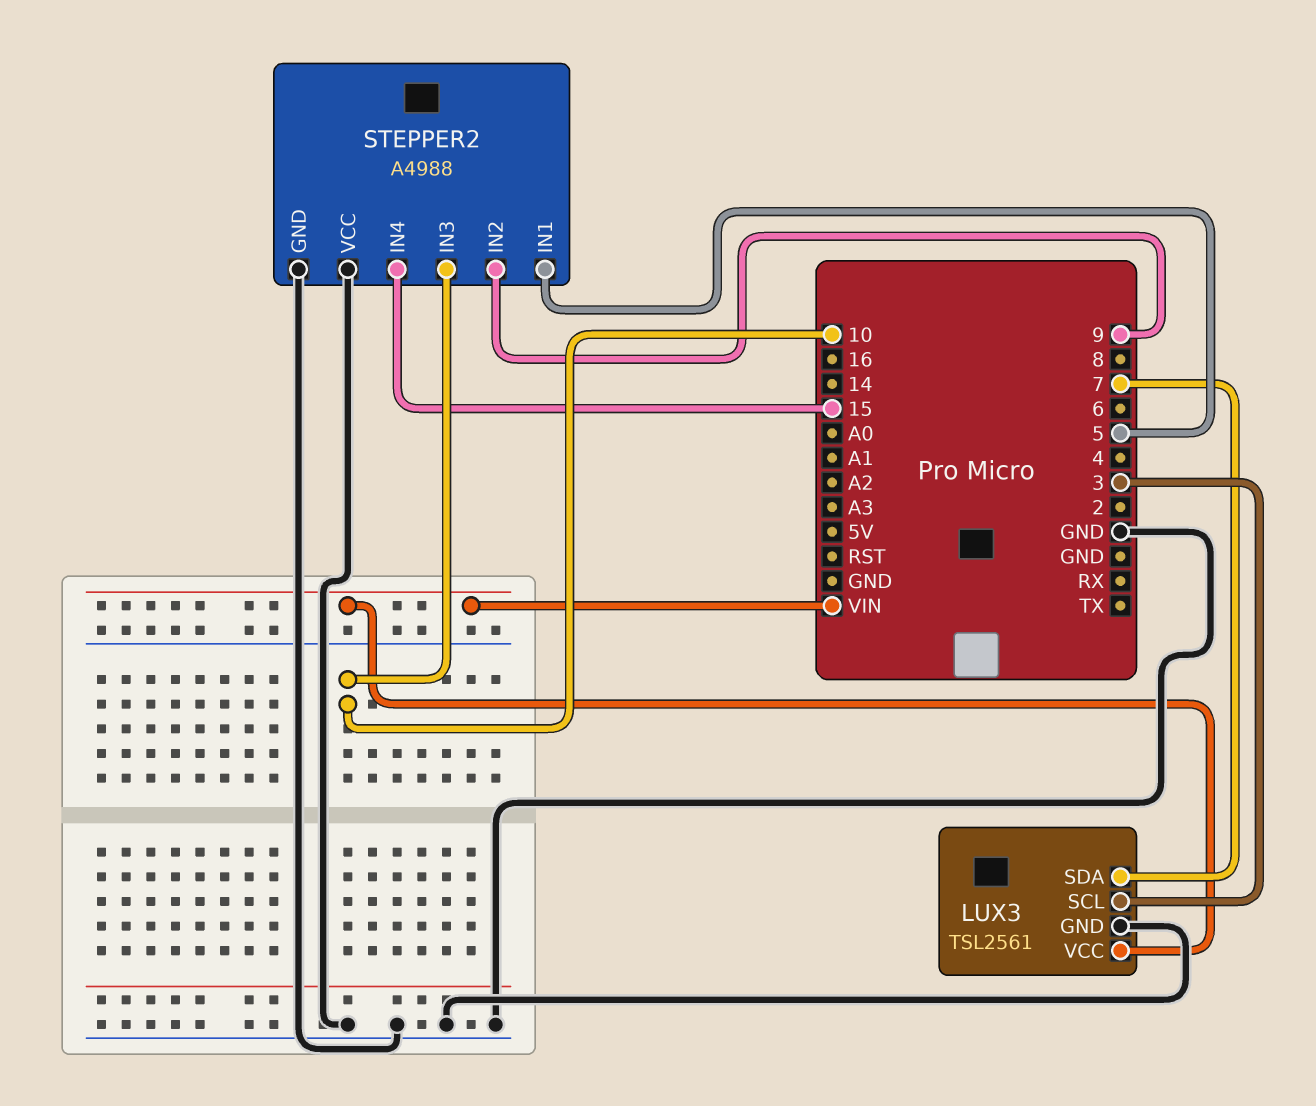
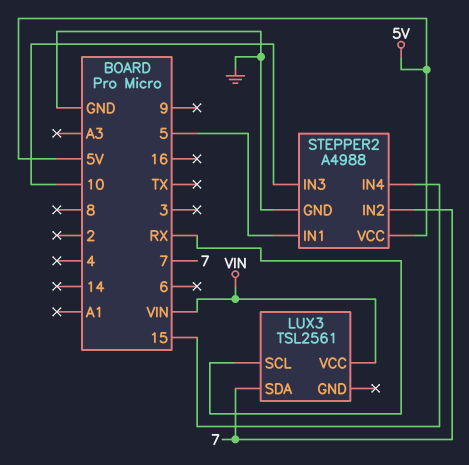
LUX3 pin GND: GND -> none
LUX3 pin SCL: 3 -> RX
STEPPER2 pin IN2: 9 -> 7
STEPPER2 pin VCC: GND -> 5V

